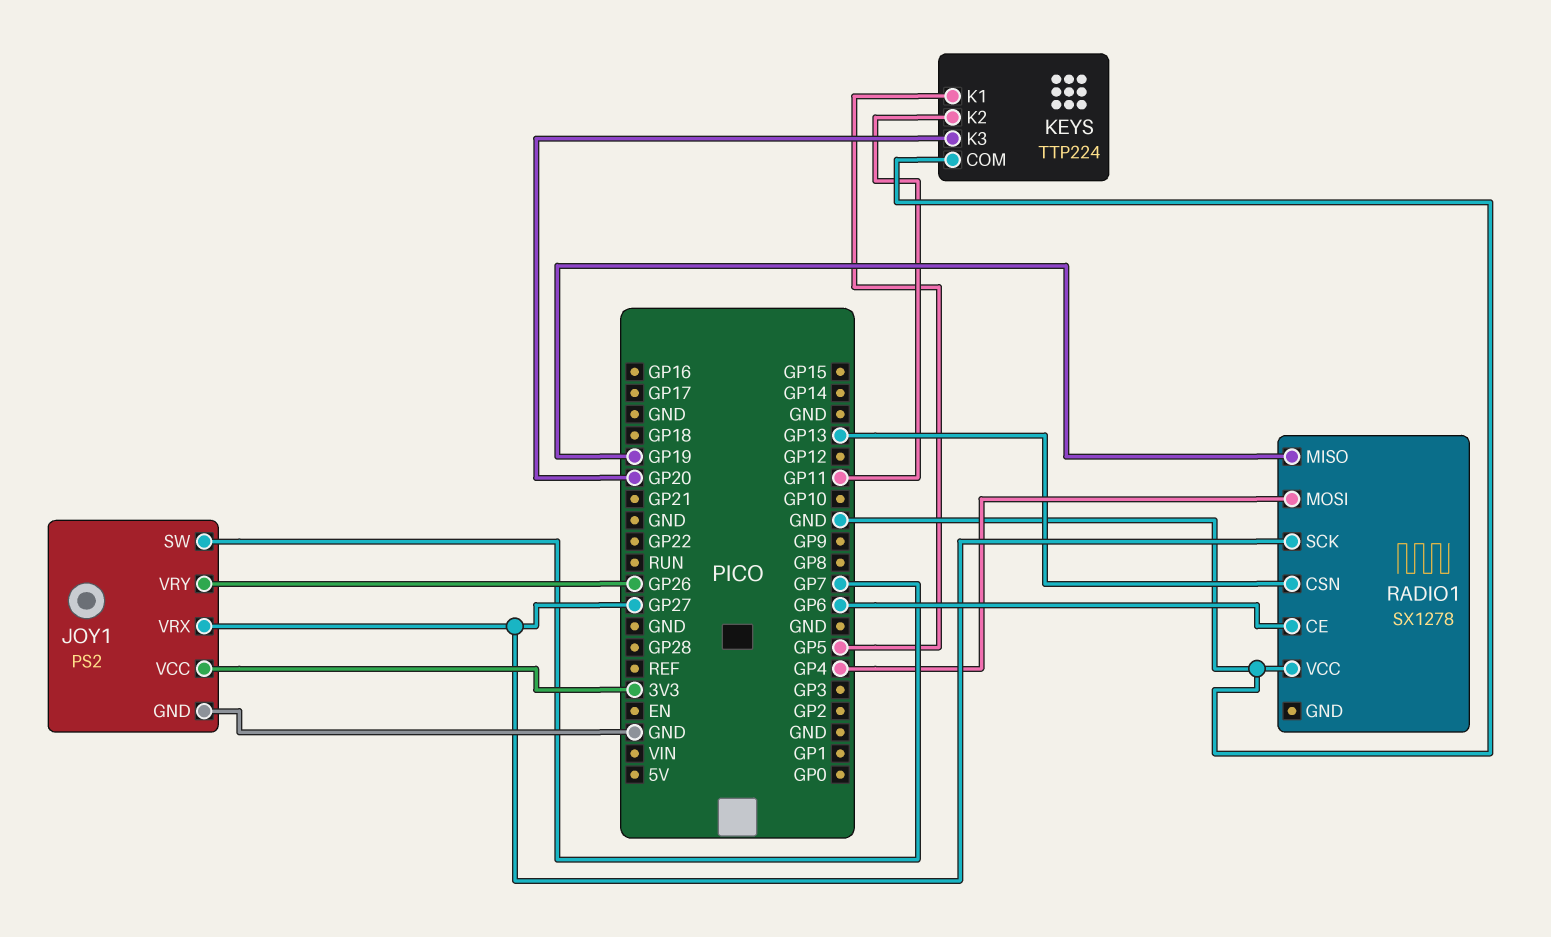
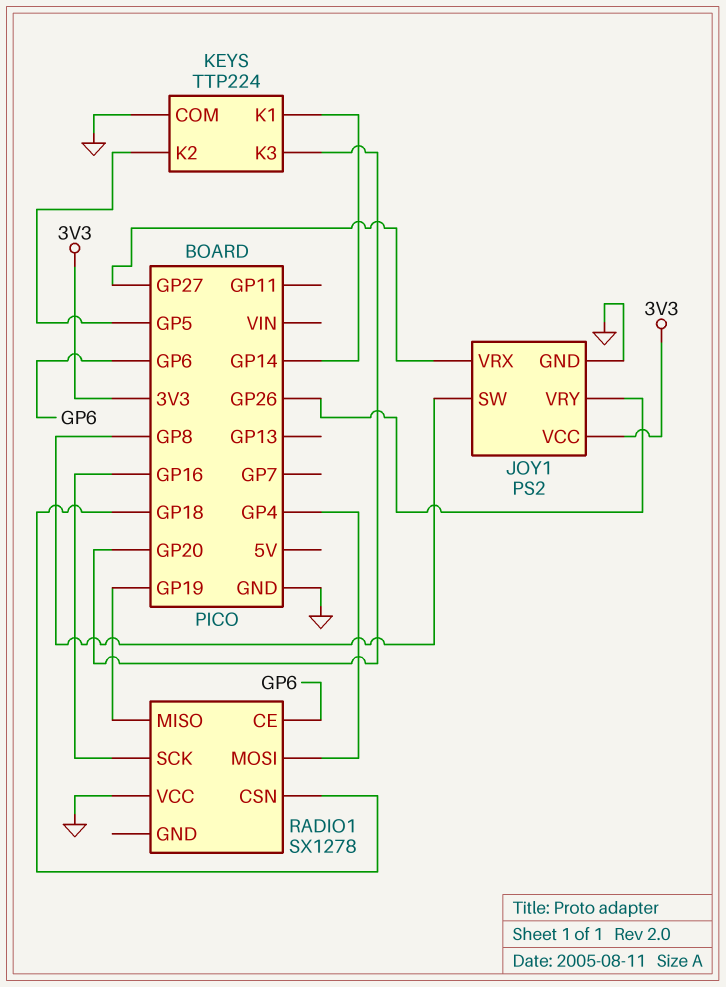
JOY1 pin SW: GP7 -> GP8
KEYS pin K1: GP5 -> GP14
KEYS pin K2: GP11 -> GP5
RADIO1 pin CSN: GP13 -> GP18
RADIO1 pin SCK: GP27 -> GP16

